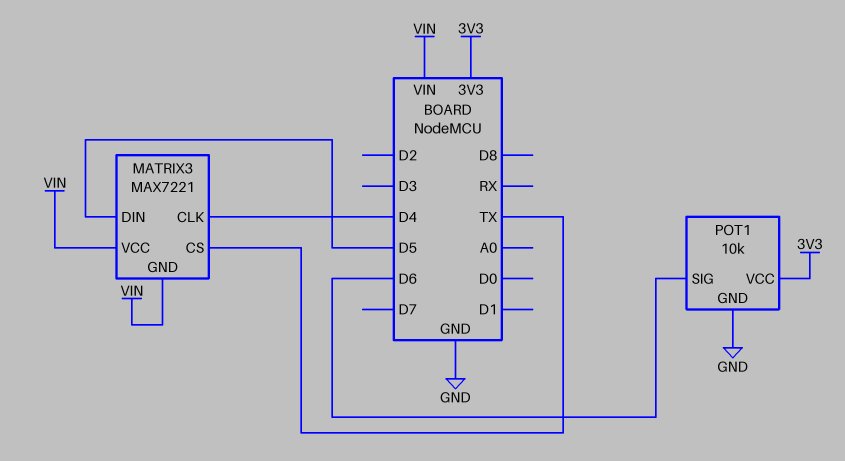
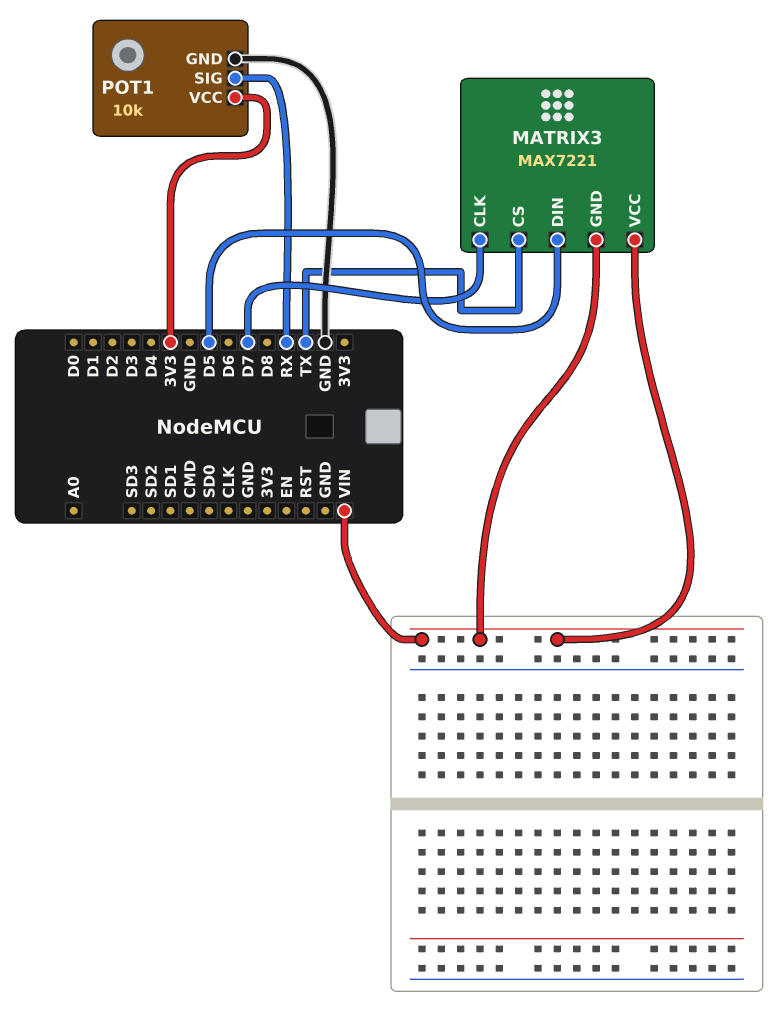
MATRIX3 pin CLK: D4 -> D7
POT1 pin SIG: D6 -> RX

